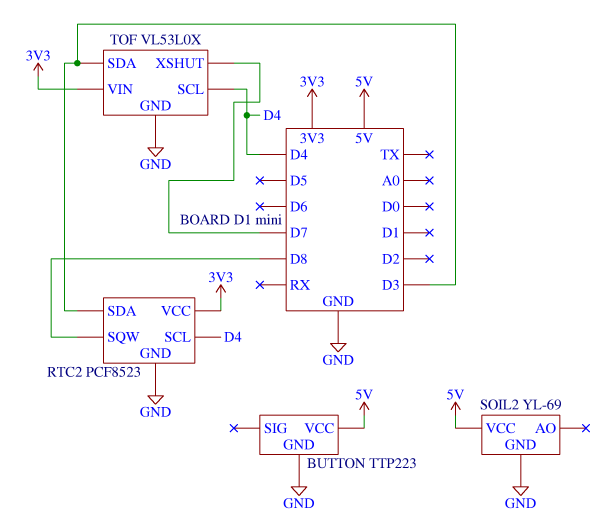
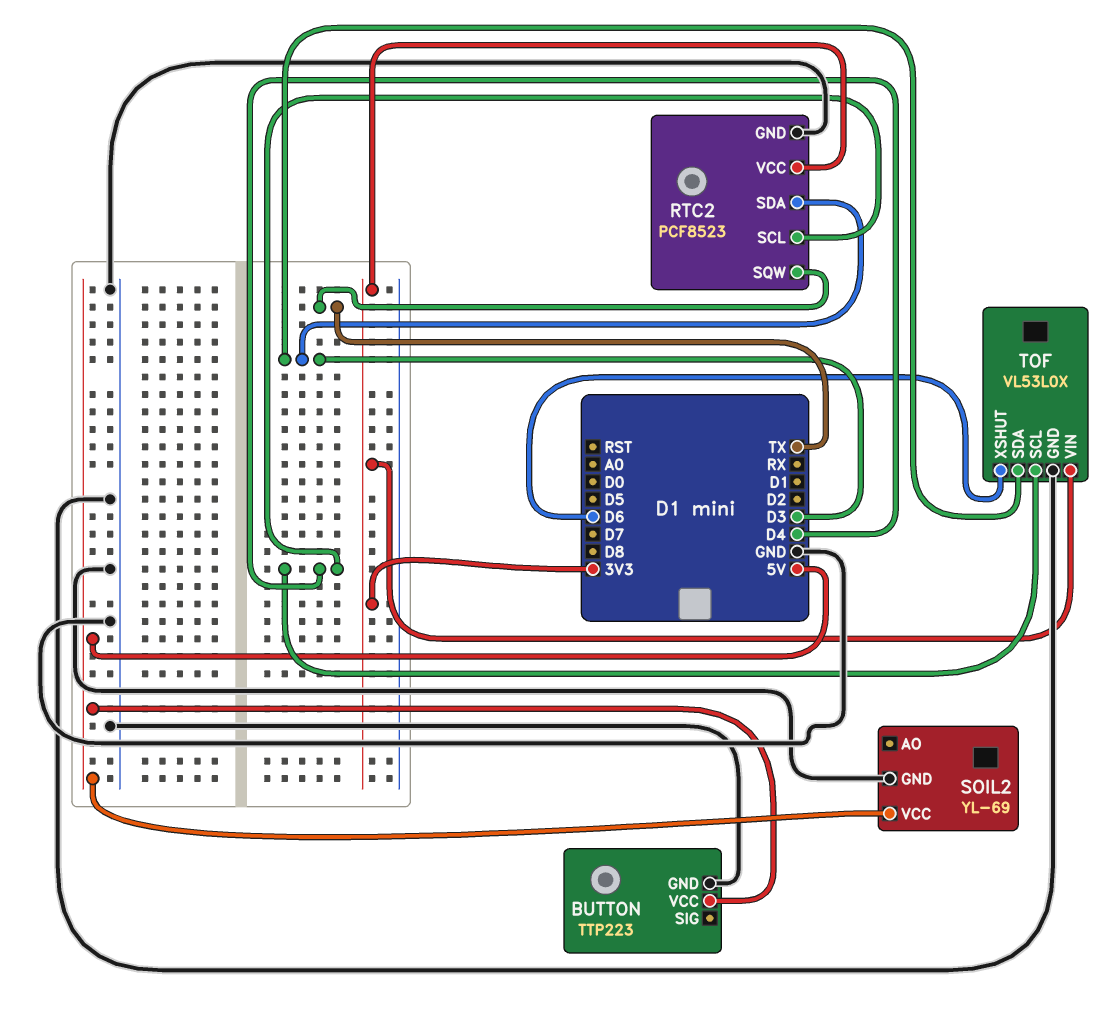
RTC2 pin SQW: D8 -> TX
TOF pin XSHUT: D7 -> D6

